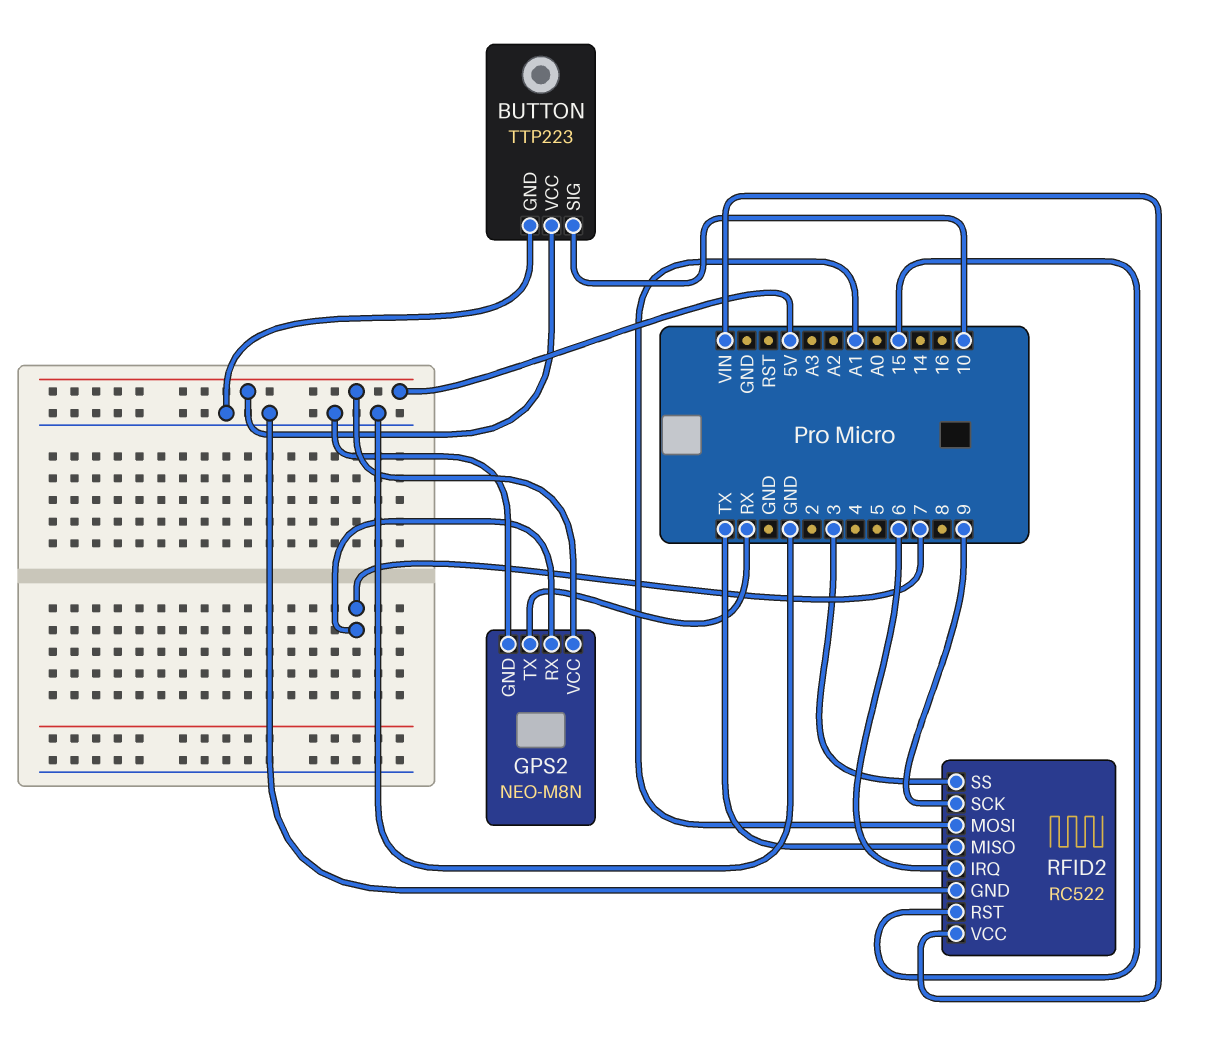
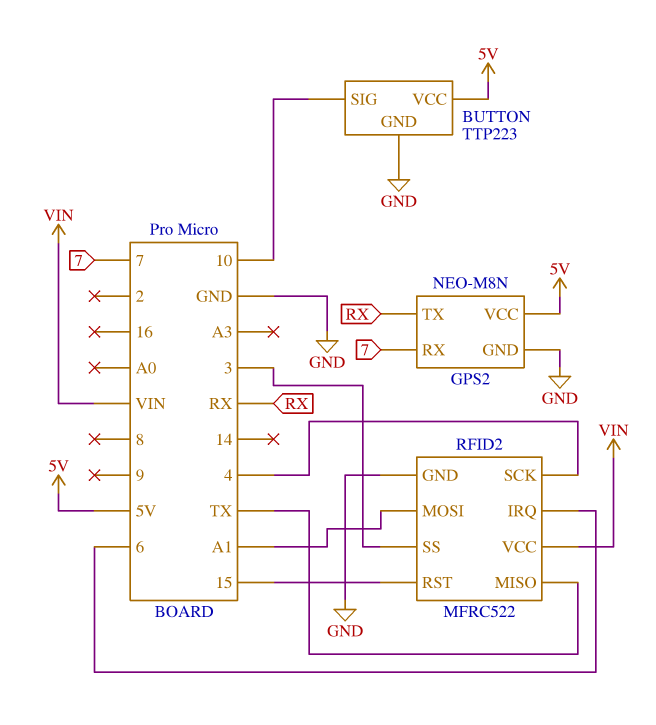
RFID2: RC522 -> MFRC522
RFID2 pin SCK: 9 -> 4

